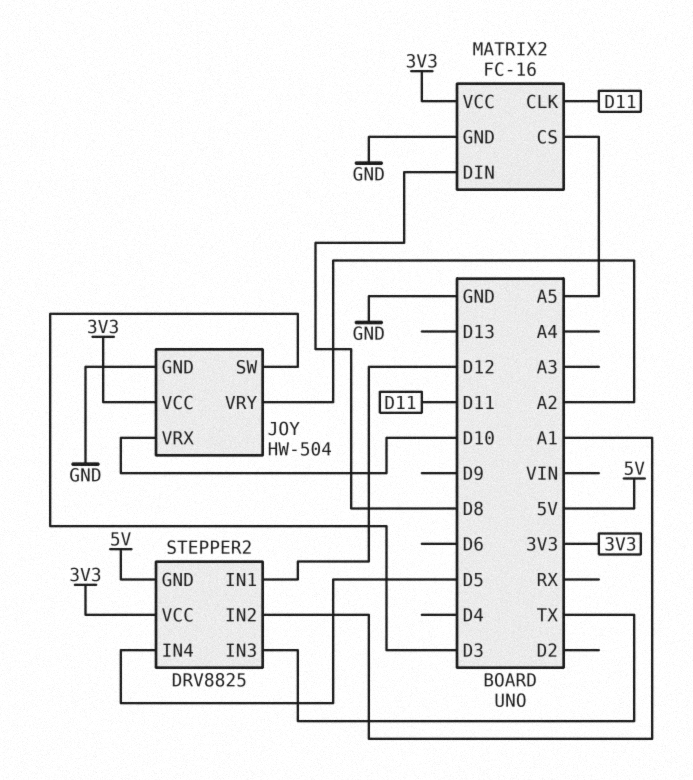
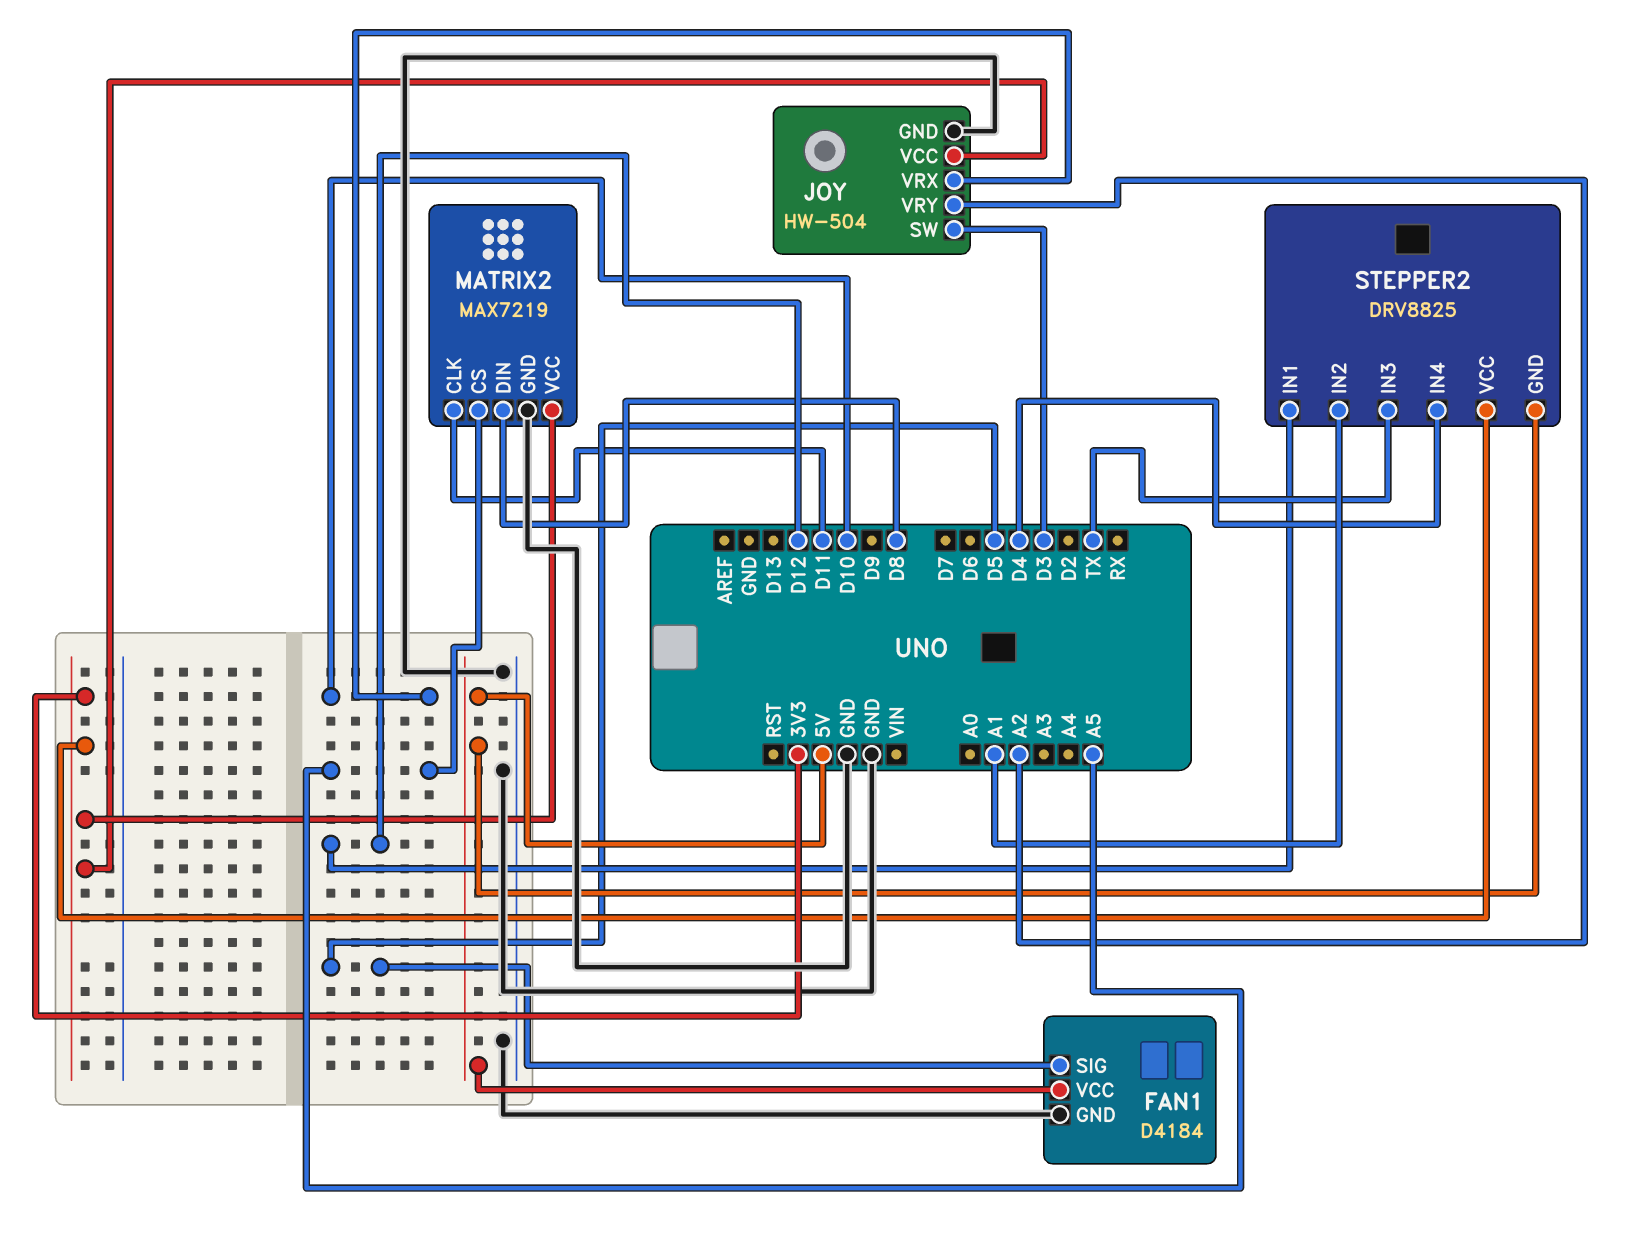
FAN1: none -> D4184
FAN1 pin GND: none -> GND
FAN1 pin SIG: none -> D5
FAN1 pin VCC: none -> 5V
MATRIX2: FC-16 -> MAX7219
STEPPER2 pin IN4: D5 -> D4

